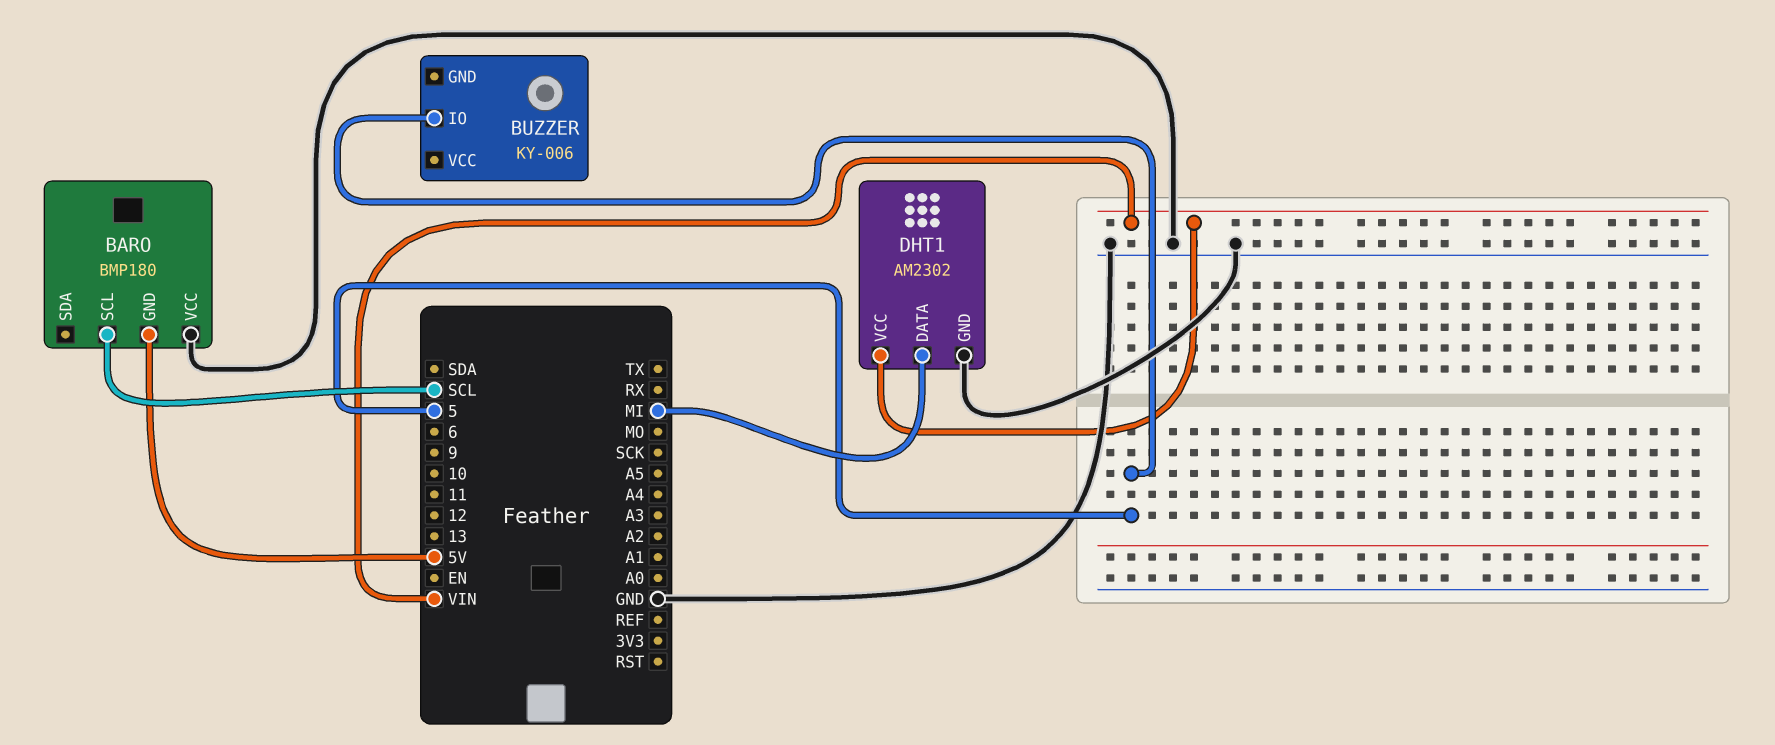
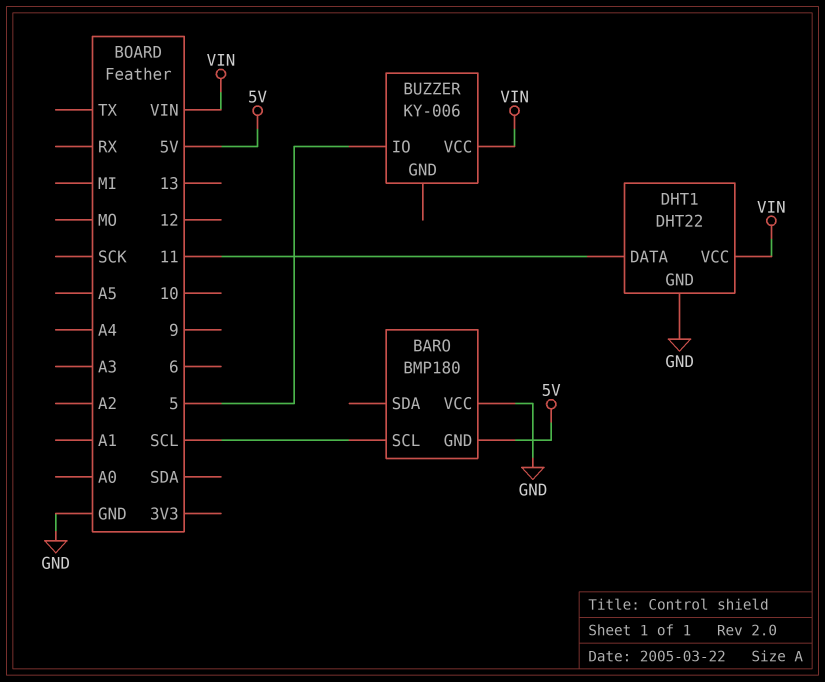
BUZZER pin VCC: none -> VIN
DHT1: AM2302 -> DHT22
DHT1 pin DATA: MI -> 11

